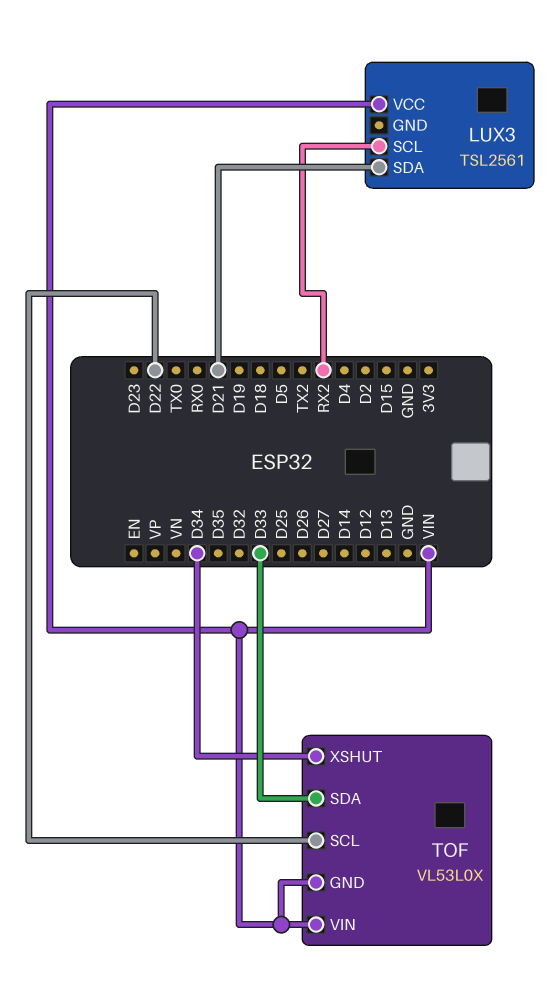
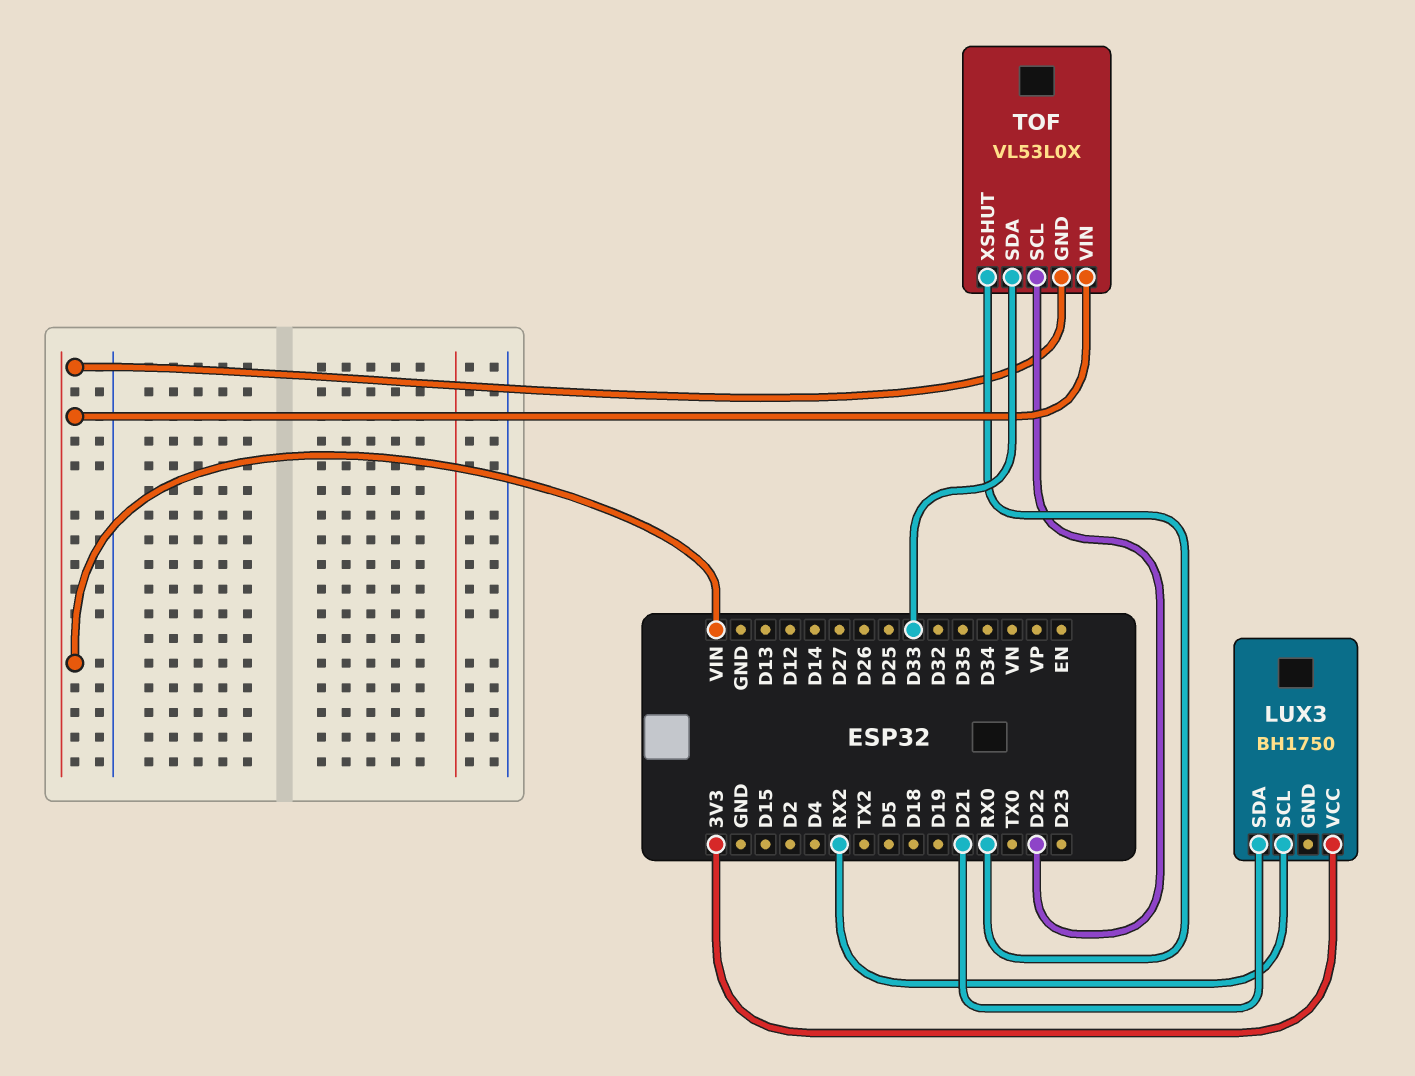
LUX3: TSL2561 -> BH1750
LUX3 pin VCC: VIN -> 3V3
TOF pin XSHUT: D34 -> RX0

